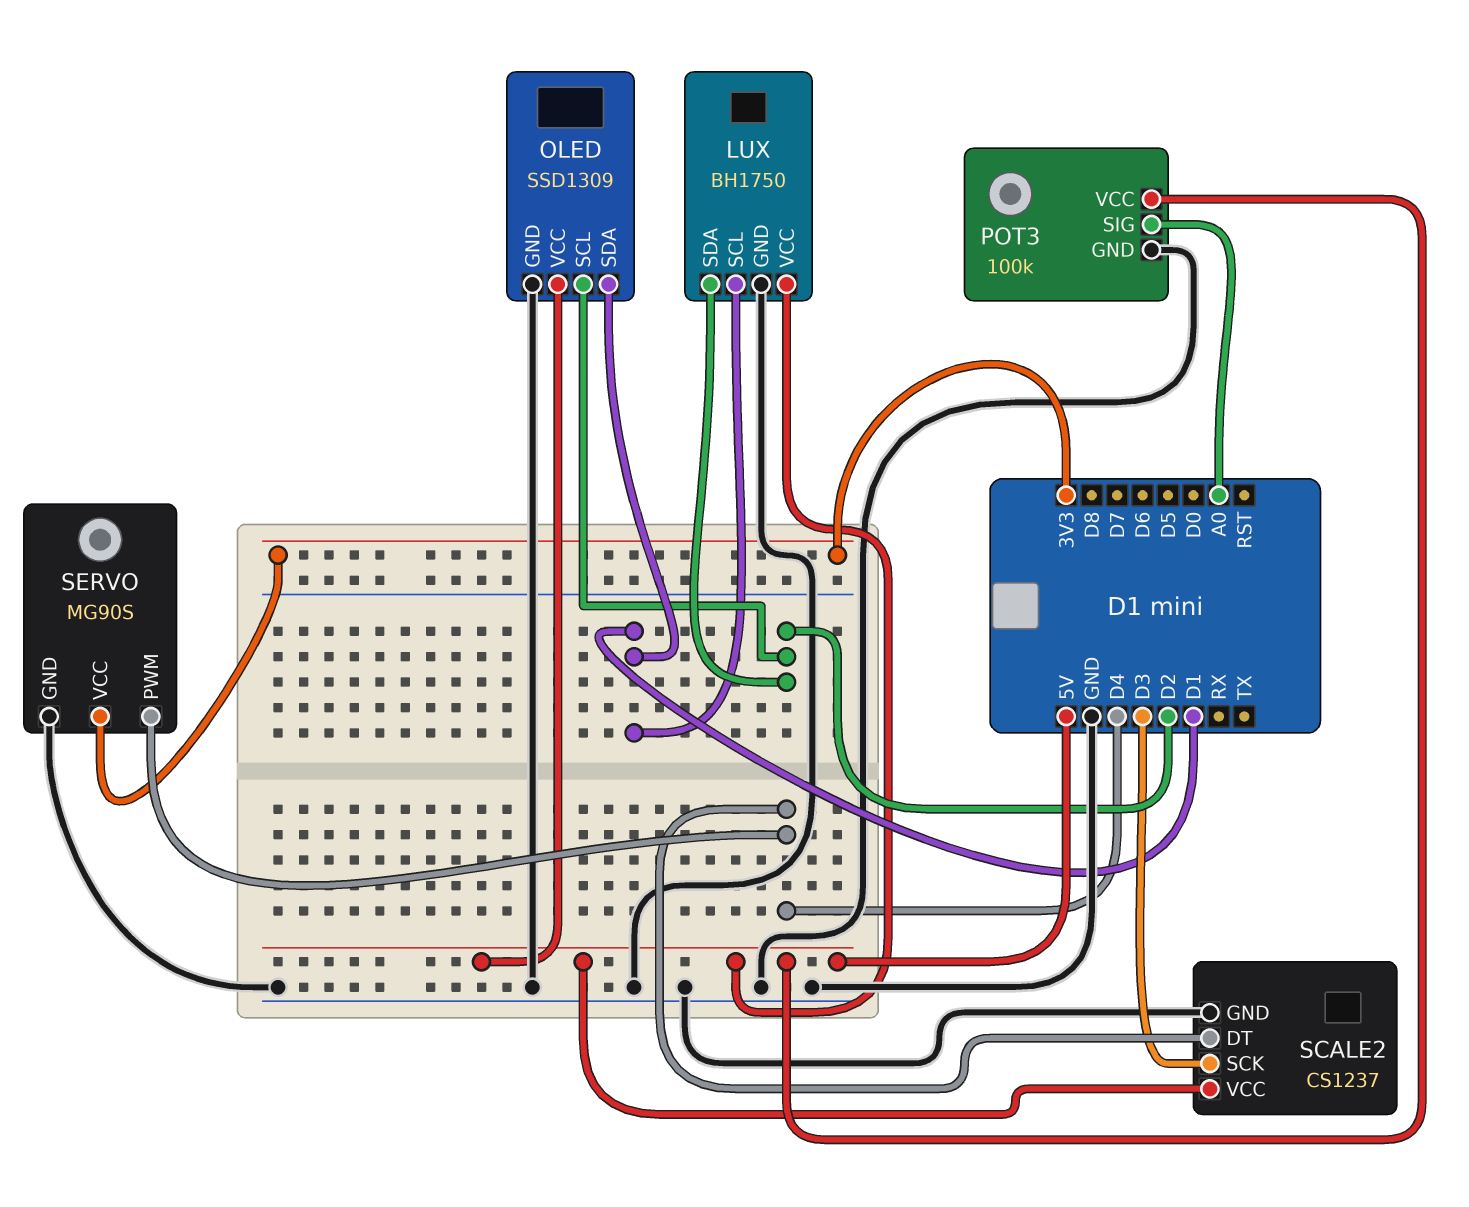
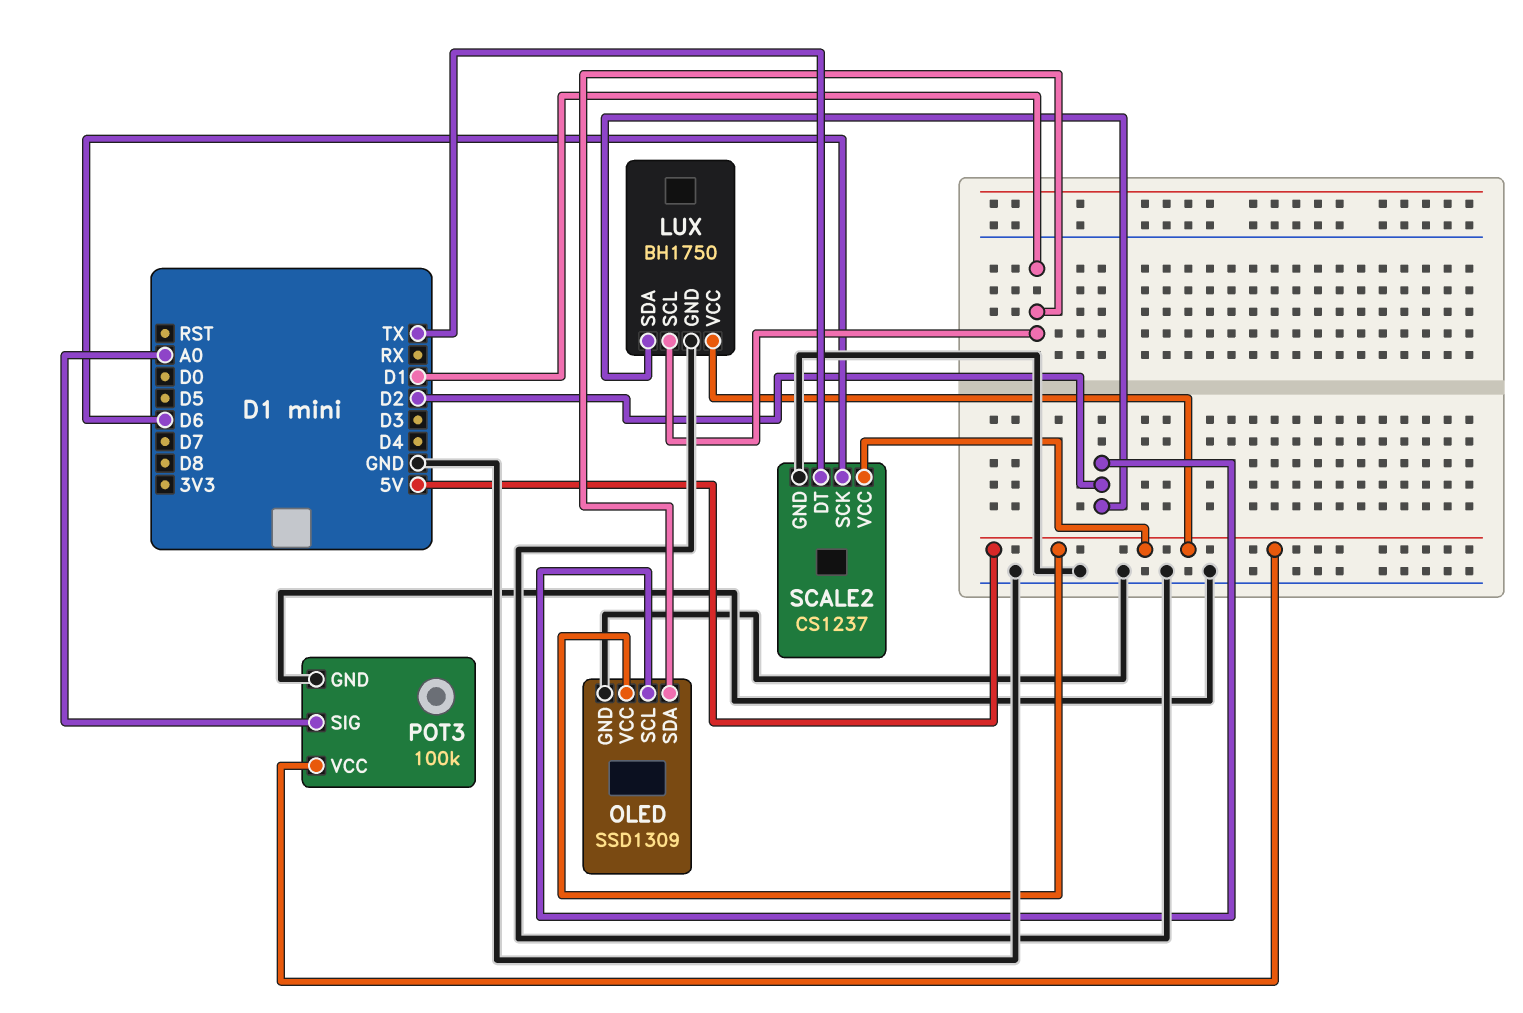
SCALE2 pin DT: D4 -> TX
SCALE2 pin SCK: D3 -> D6
SERVO: MG90S -> none
SERVO pin GND: GND -> none
SERVO pin PWM: D4 -> none
SERVO pin VCC: 3V3 -> none

